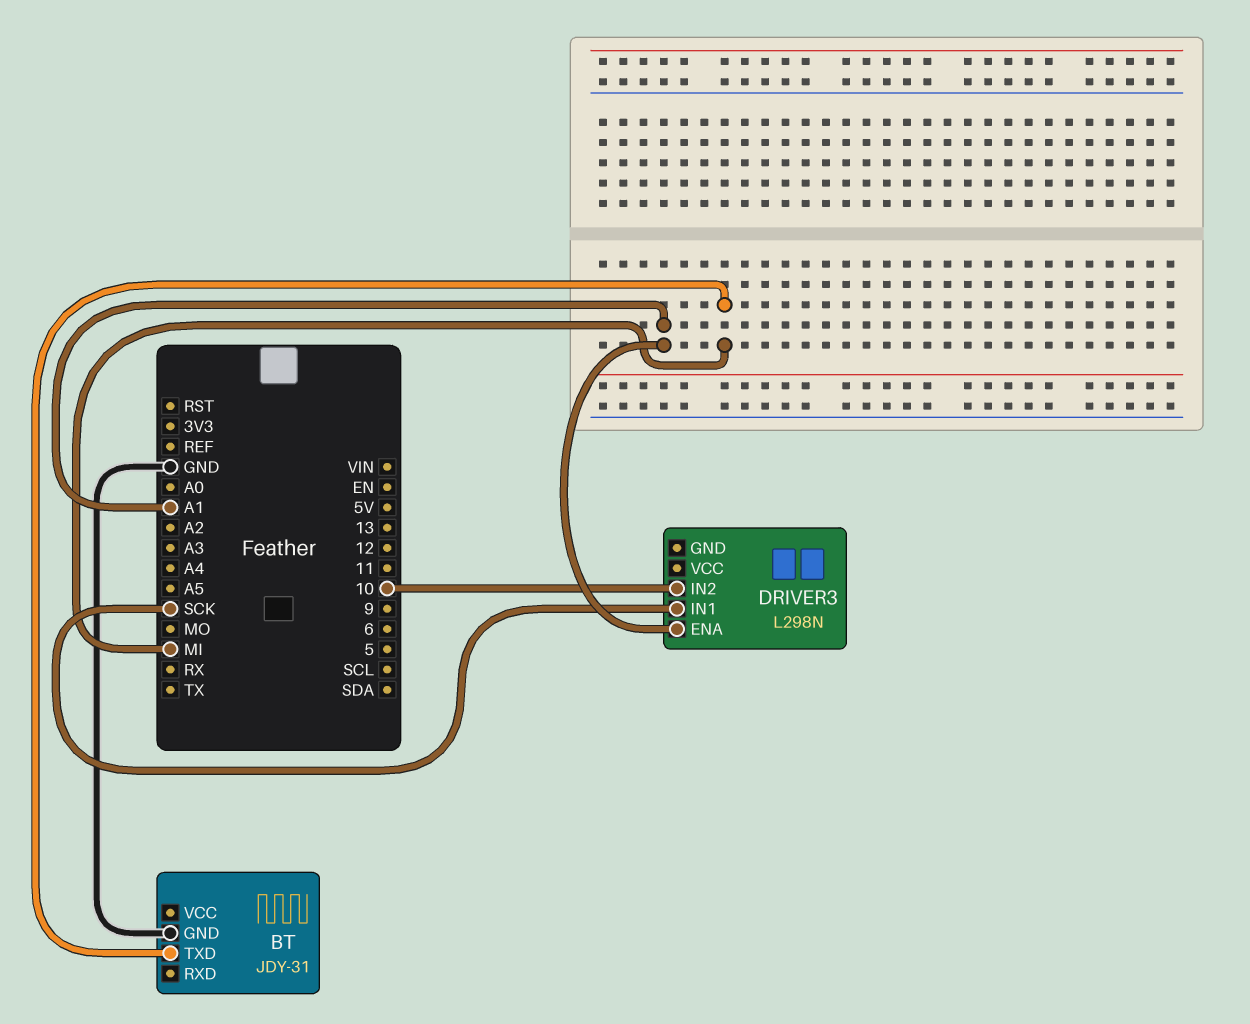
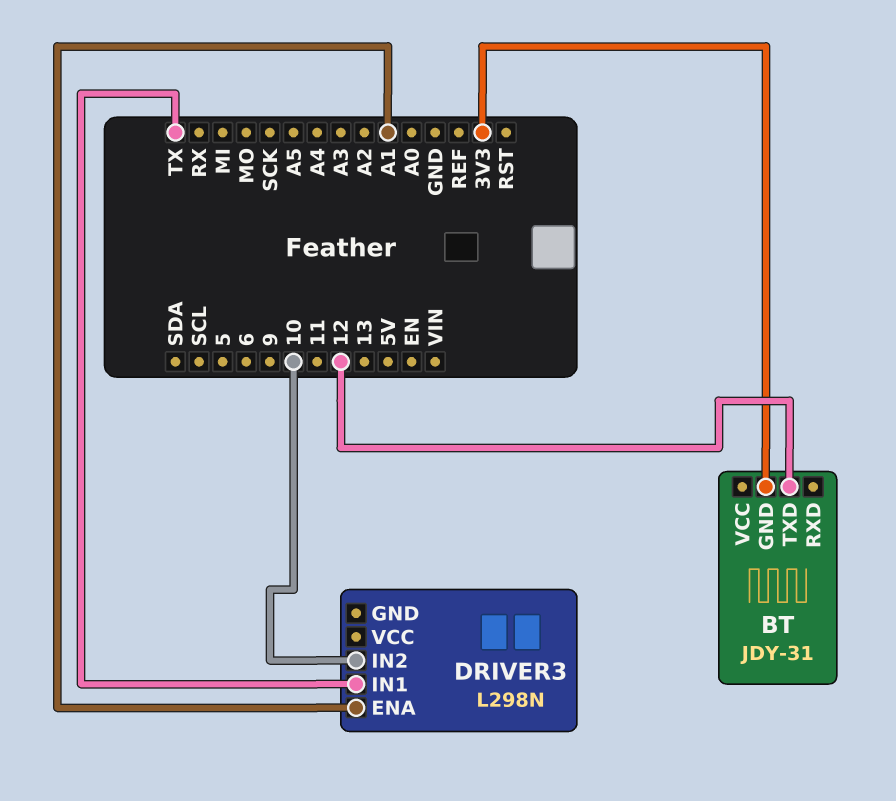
BT pin GND: GND -> 3V3
BT pin TXD: MI -> 12
DRIVER3 pin IN1: SCK -> TX

